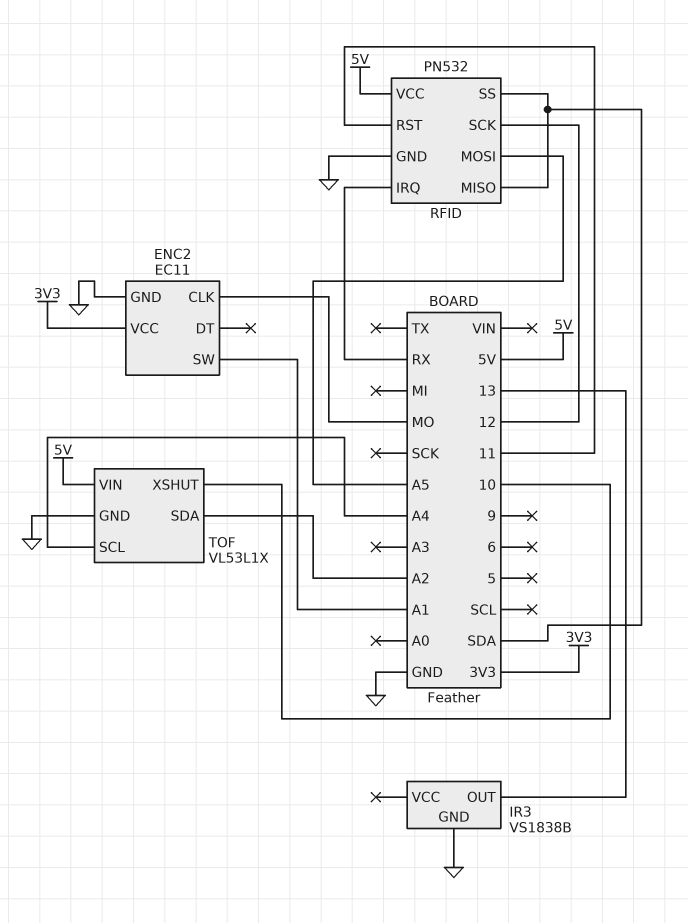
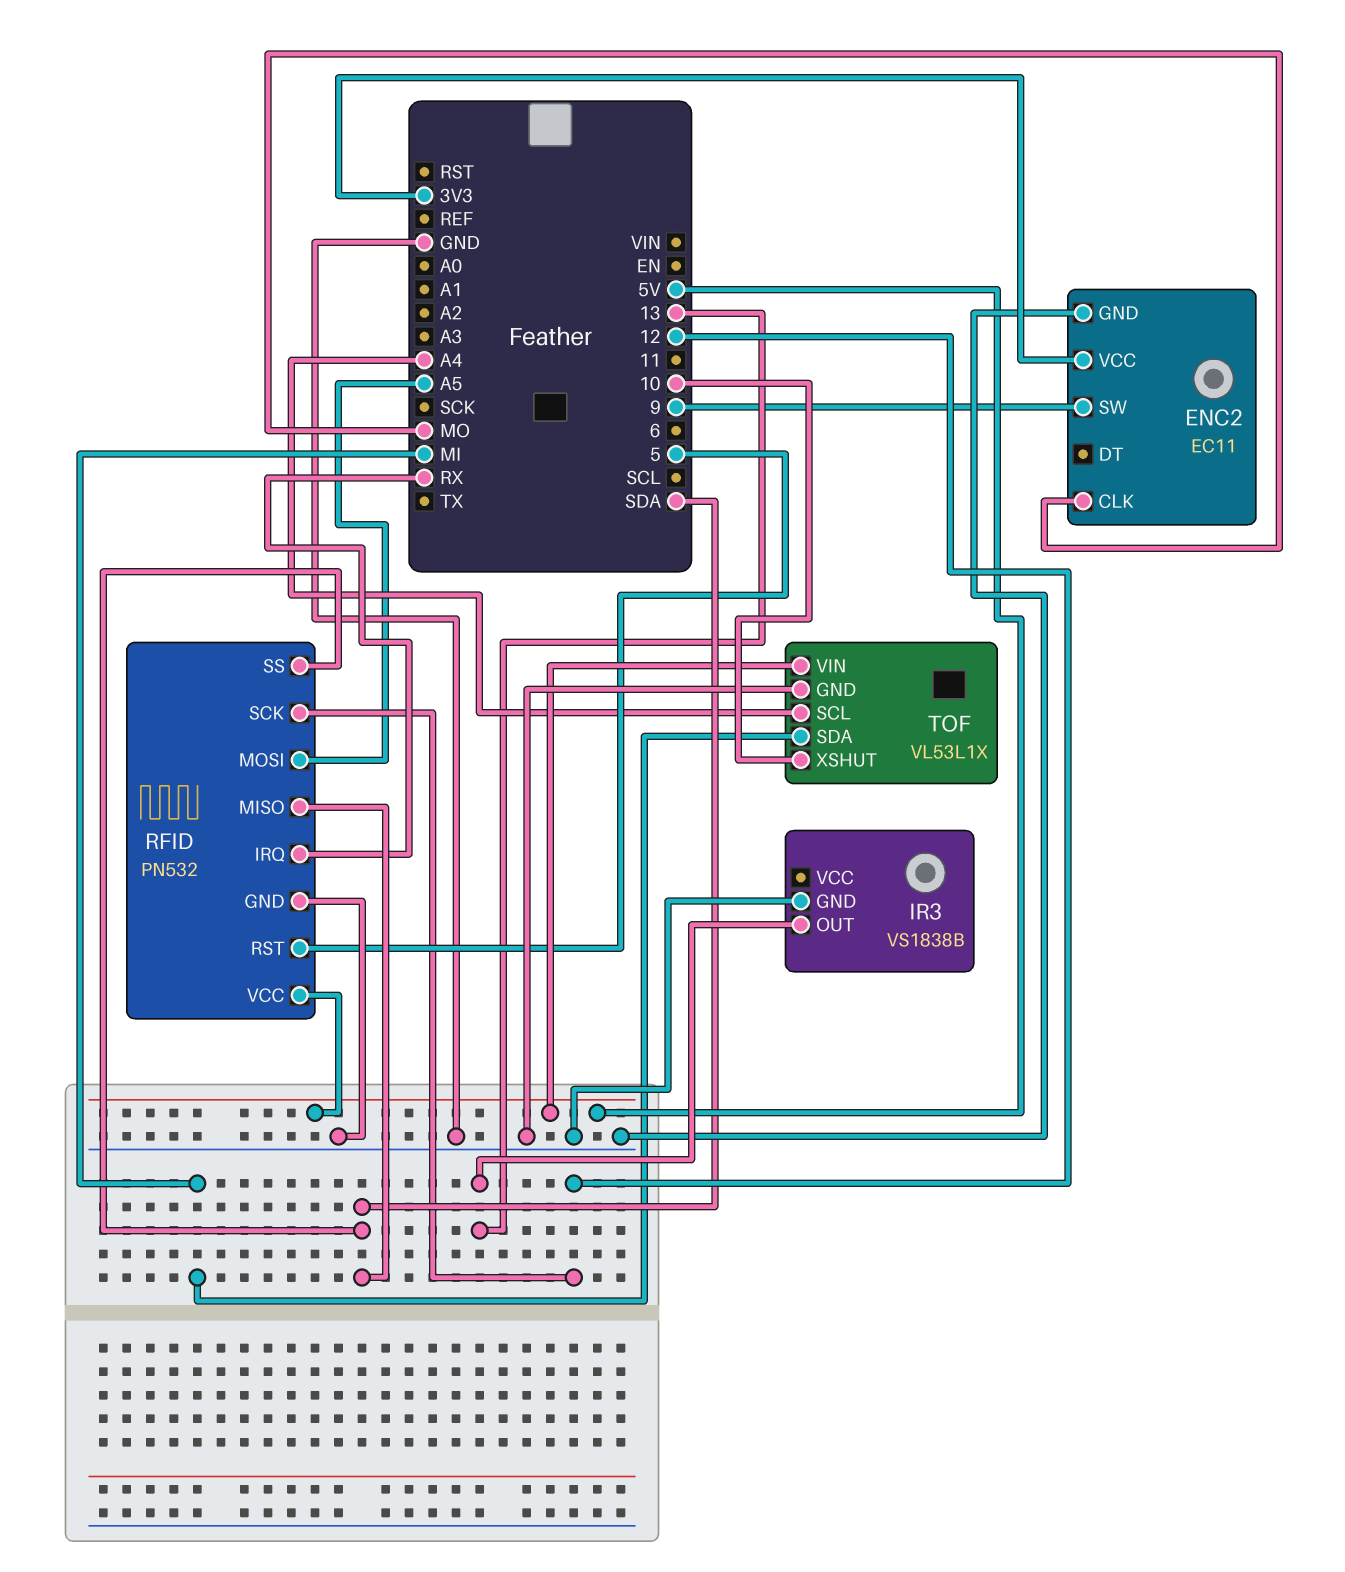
ENC2 pin SW: A1 -> 9
RFID pin RST: 11 -> 5
TOF pin SDA: A2 -> MI

